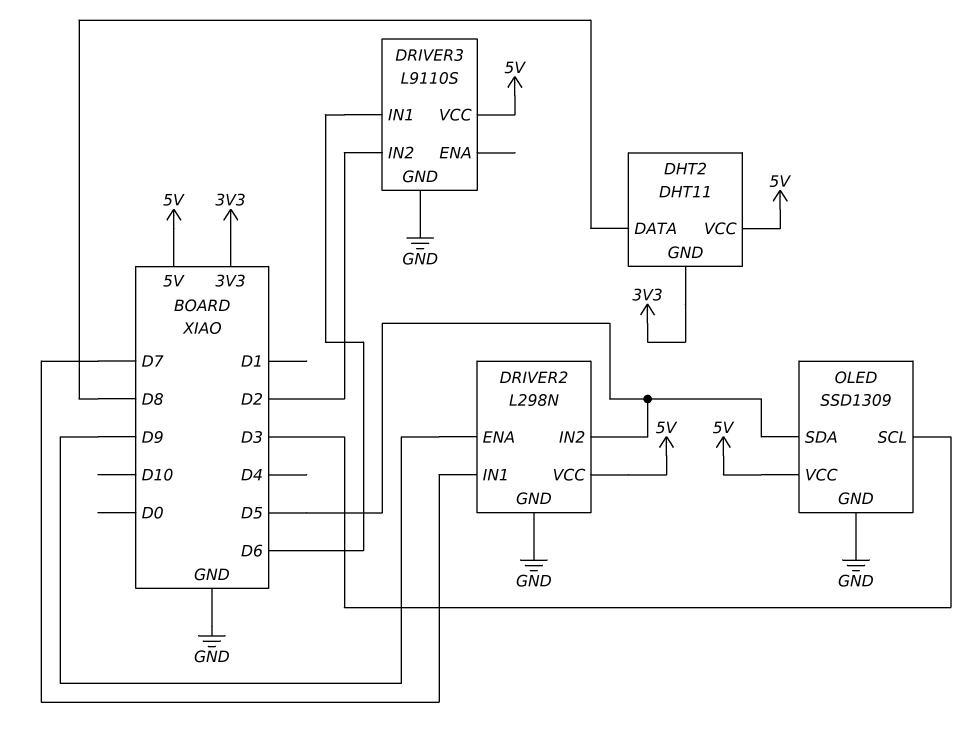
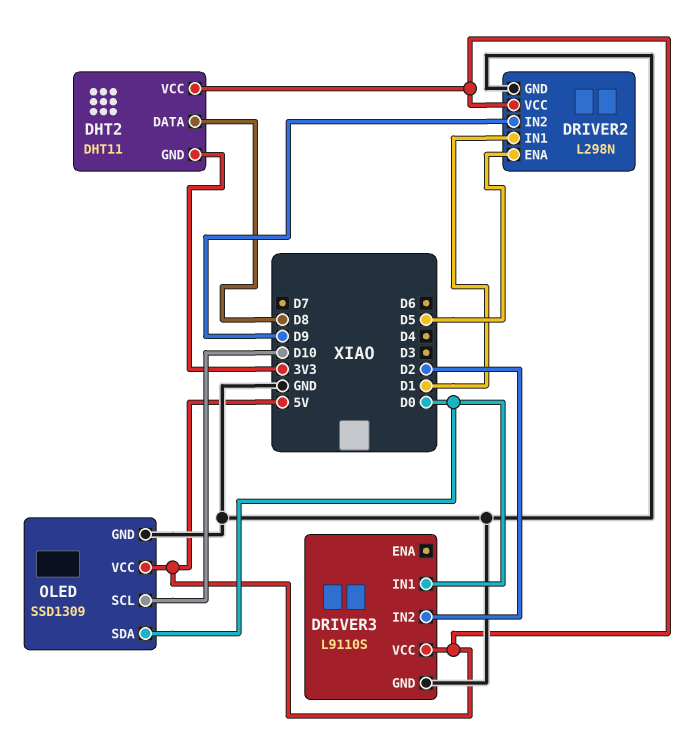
DRIVER2 pin ENA: D9 -> D5
DRIVER2 pin IN1: D7 -> D1
DRIVER2 pin IN2: D5 -> D9
DRIVER3 pin IN1: D6 -> D0
OLED pin SCL: D3 -> D10
OLED pin SDA: D5 -> D0

